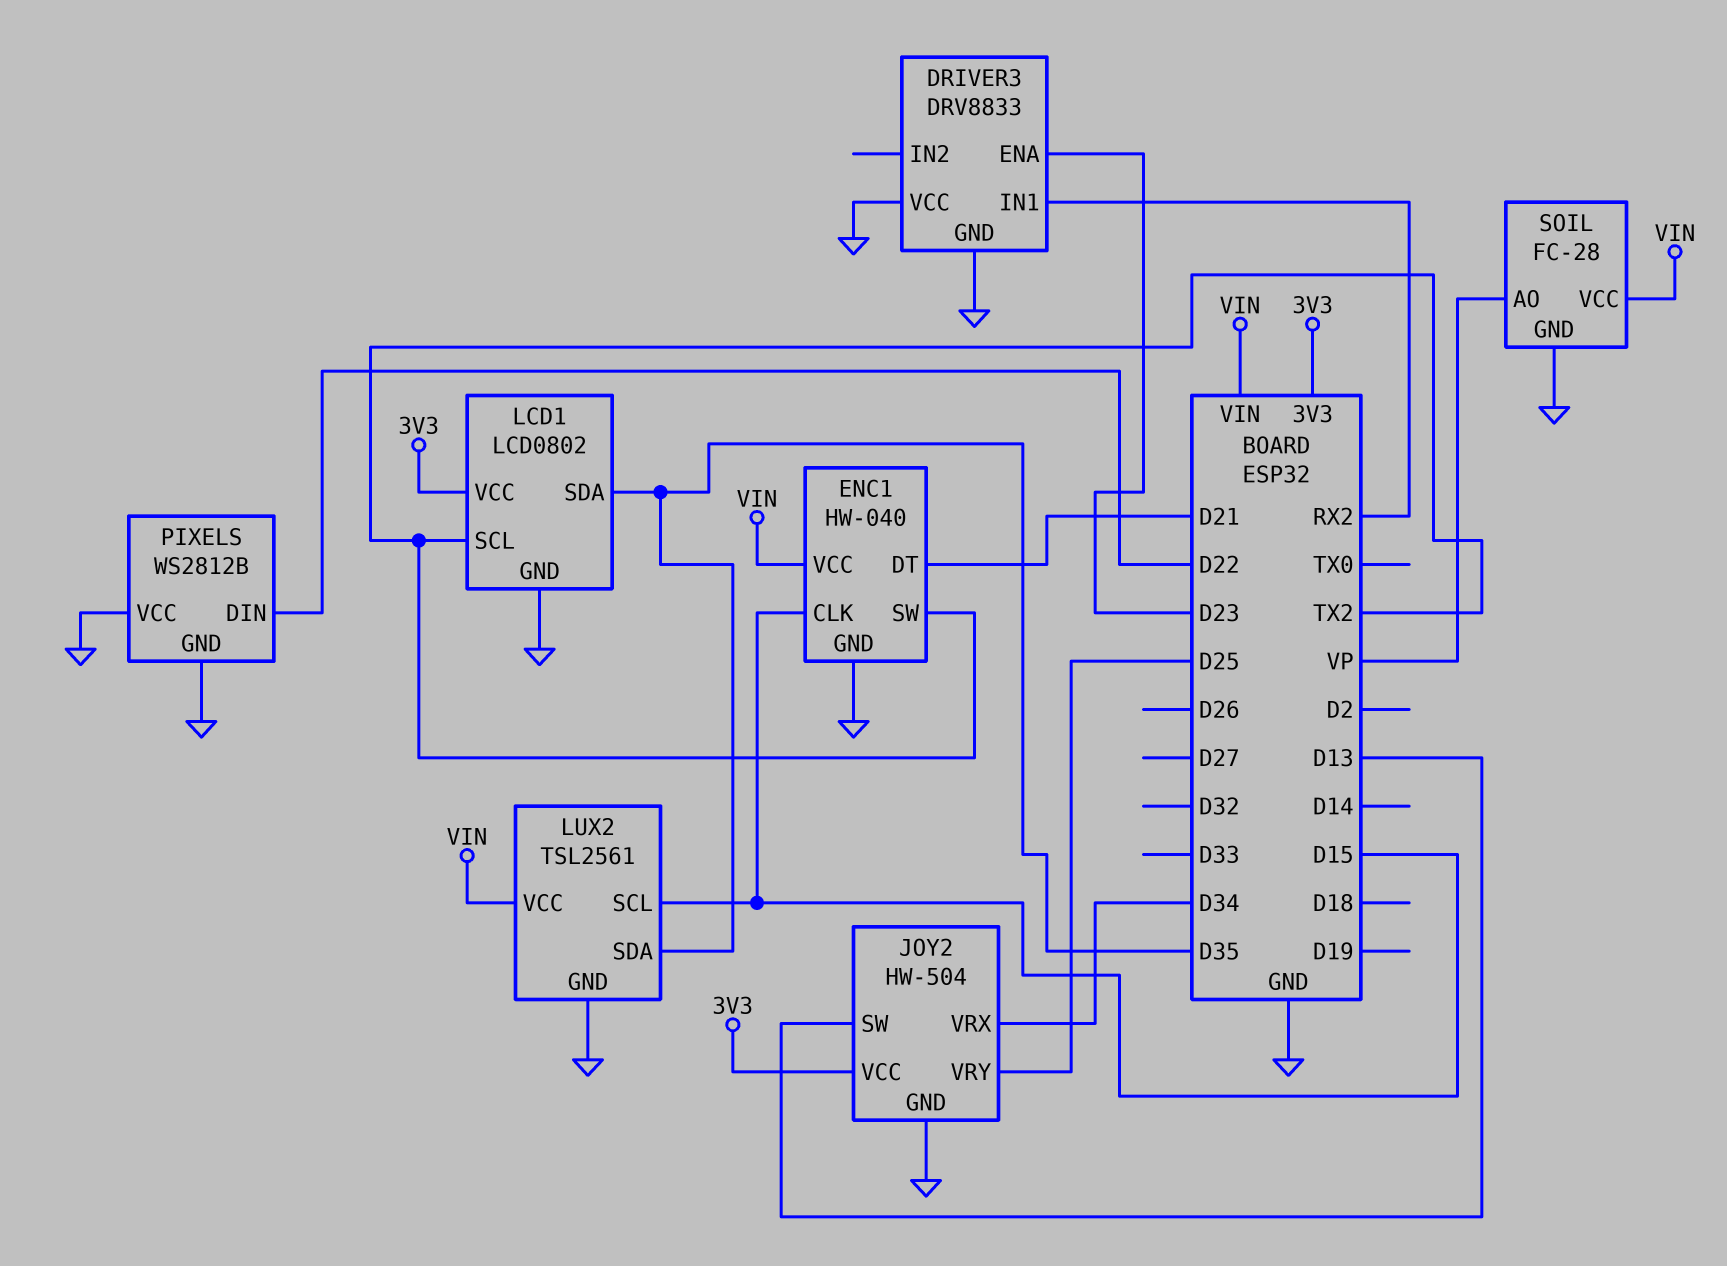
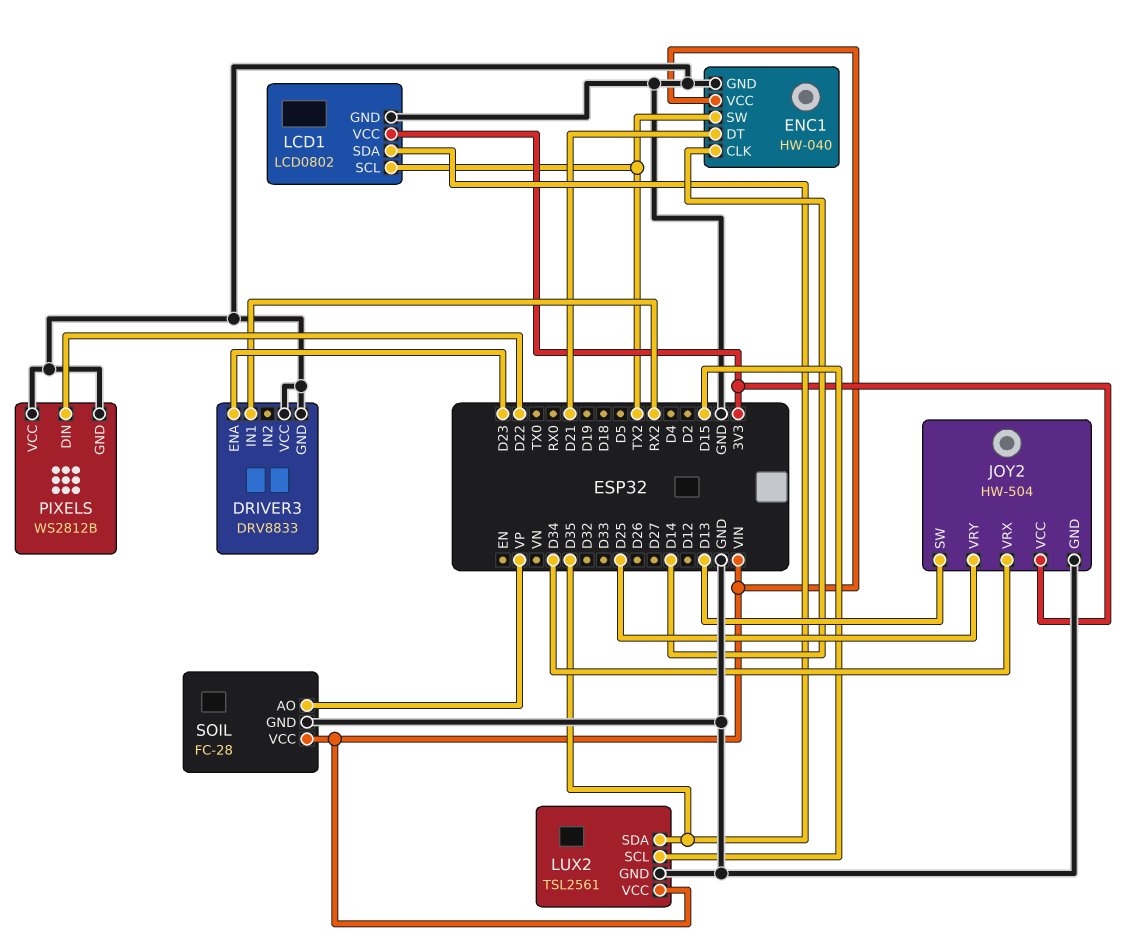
ENC1 pin CLK: D15 -> D14

